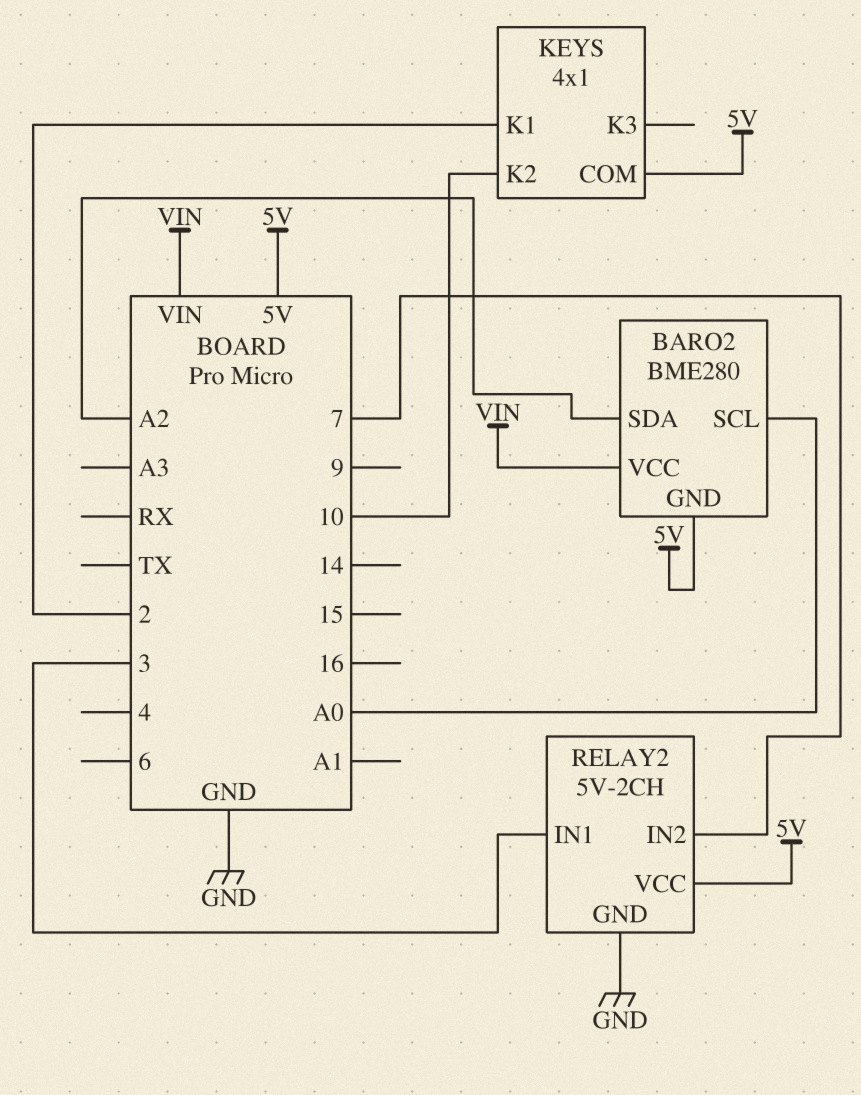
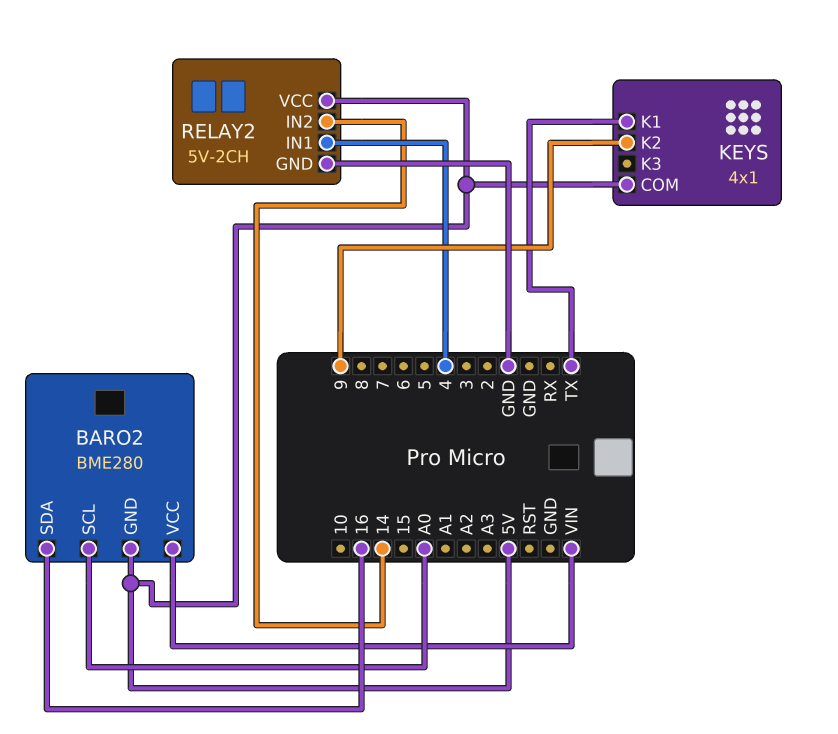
BARO2 pin SDA: A2 -> 16
KEYS pin K1: 2 -> TX
KEYS pin K2: 10 -> 9
RELAY2 pin IN1: 3 -> 4
RELAY2 pin IN2: 7 -> 14

